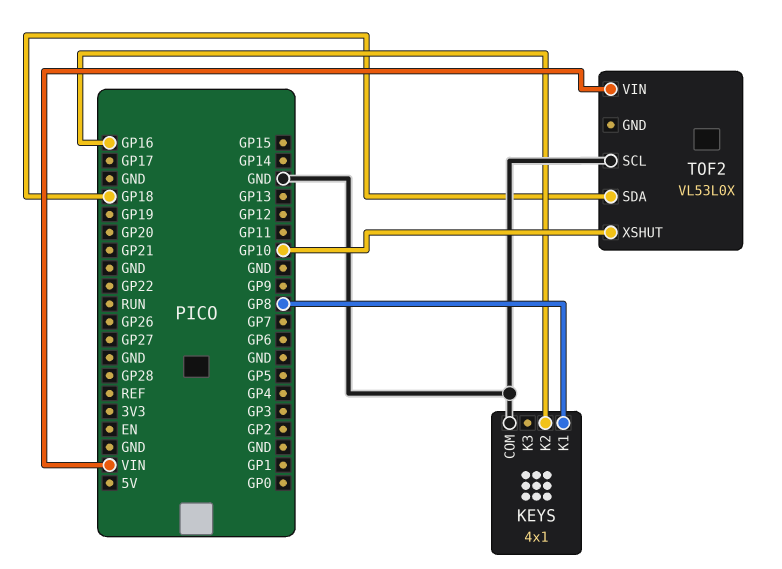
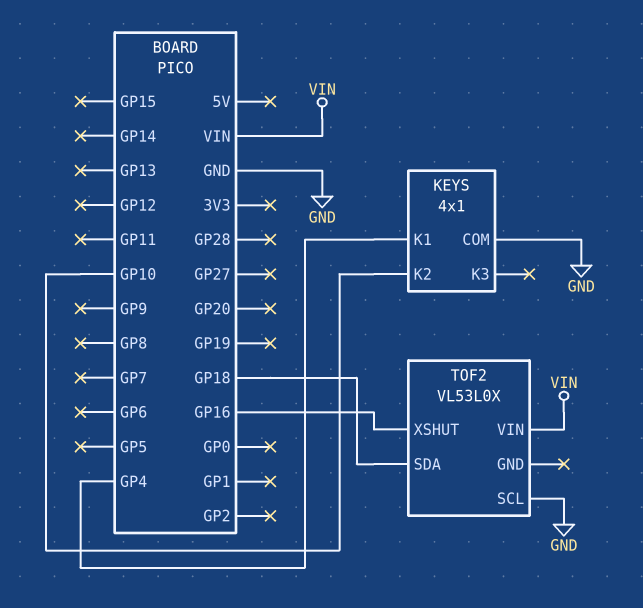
KEYS pin K1: GP8 -> GP4
KEYS pin K2: GP16 -> GP10
TOF2 pin XSHUT: GP10 -> GP16

